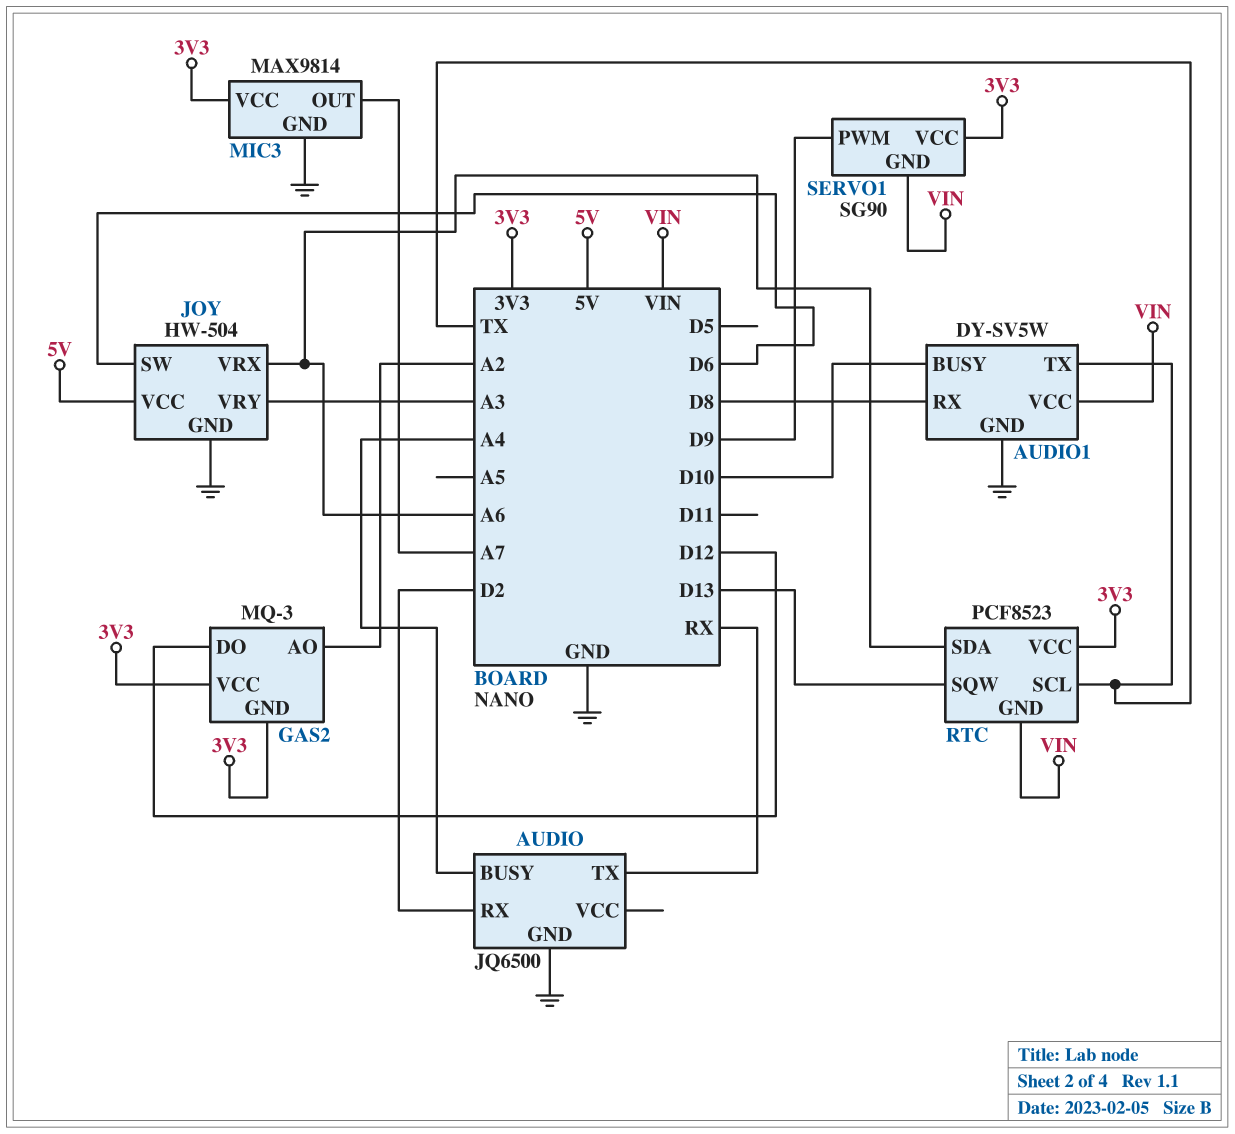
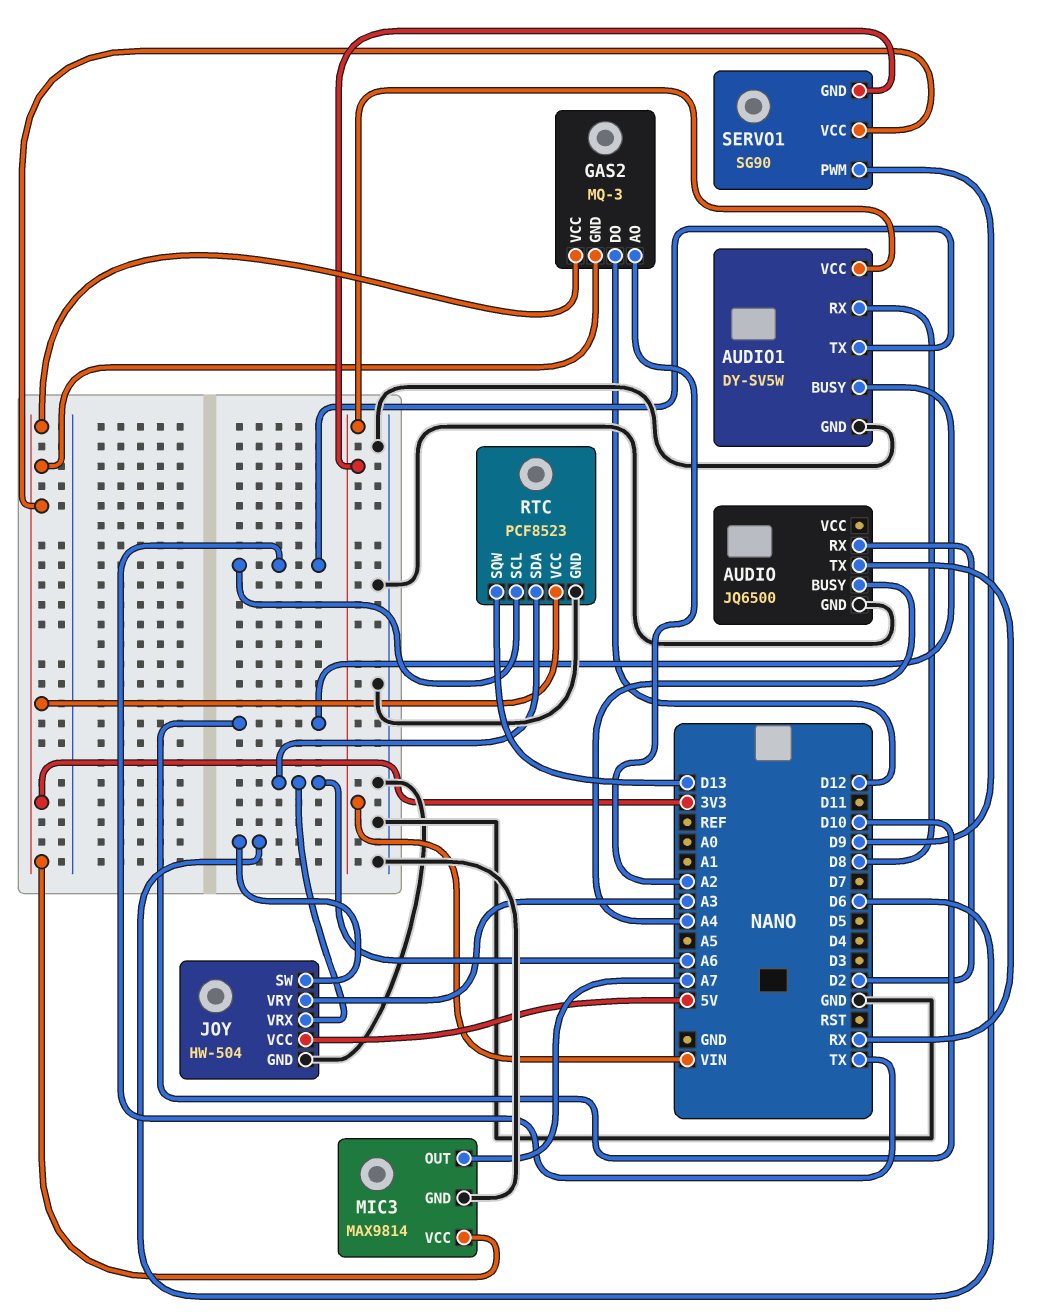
RTC pin GND: VIN -> GND

